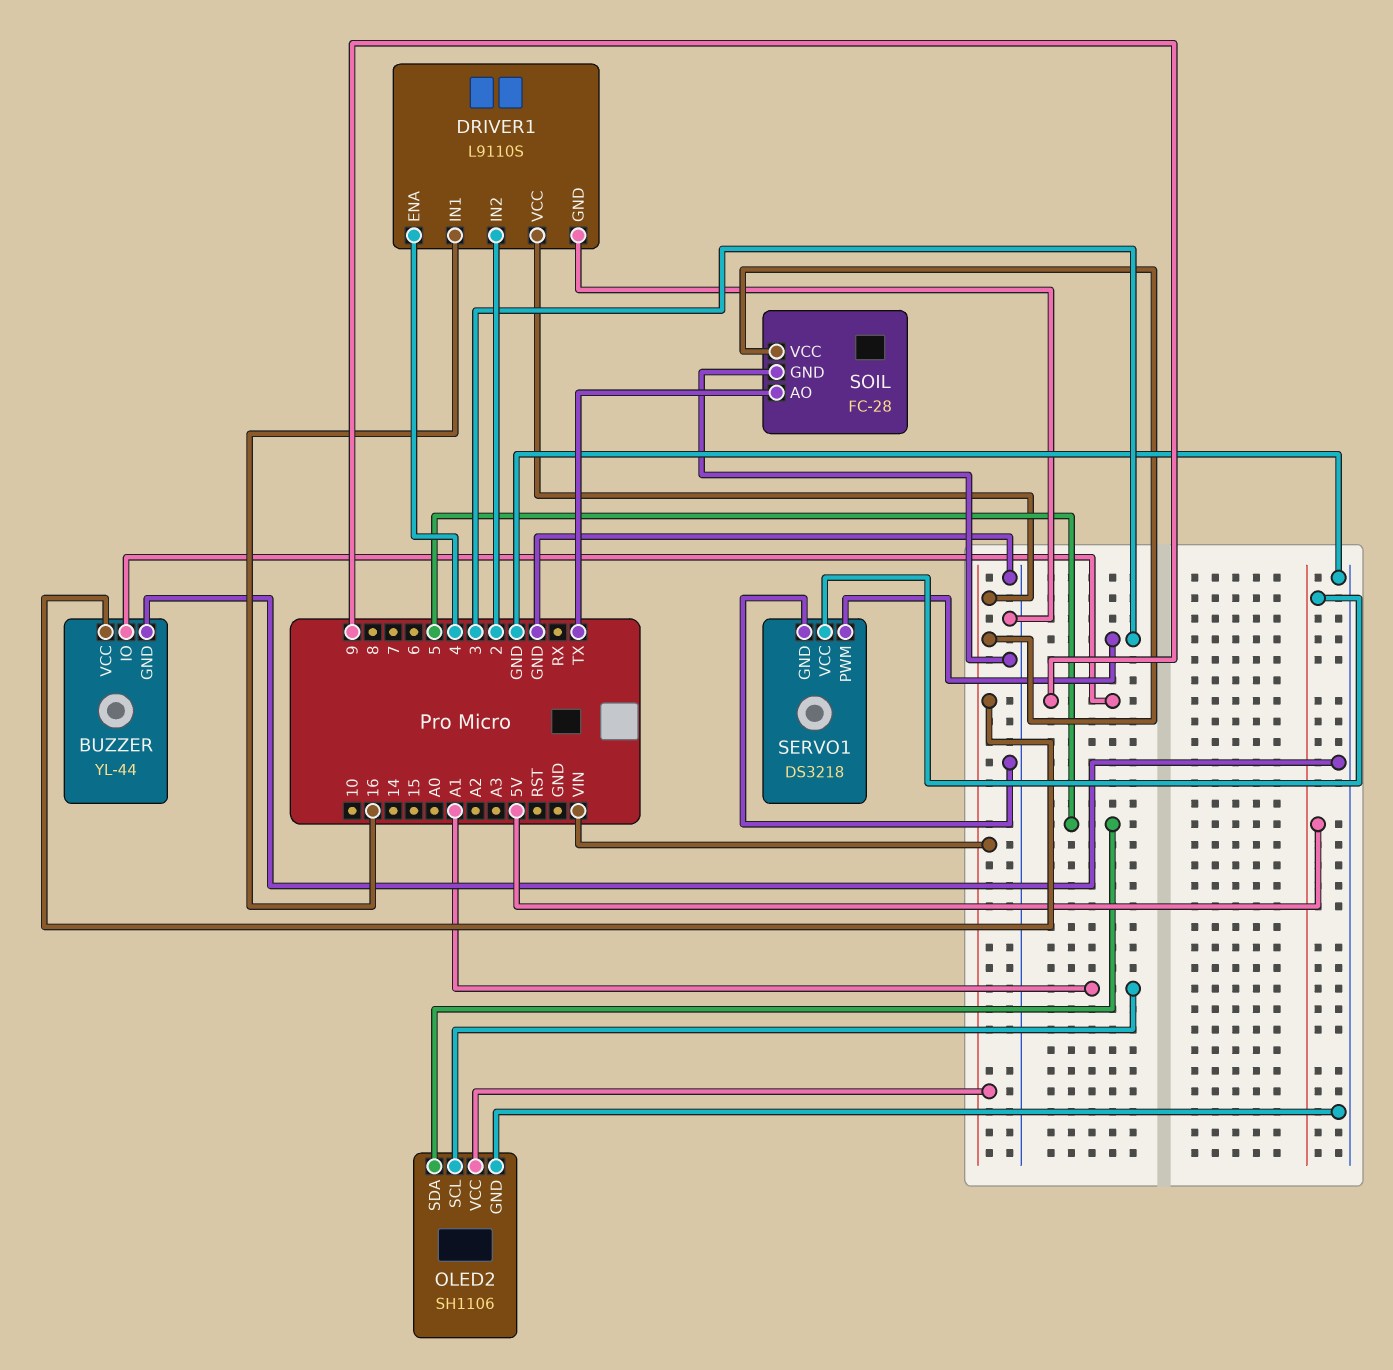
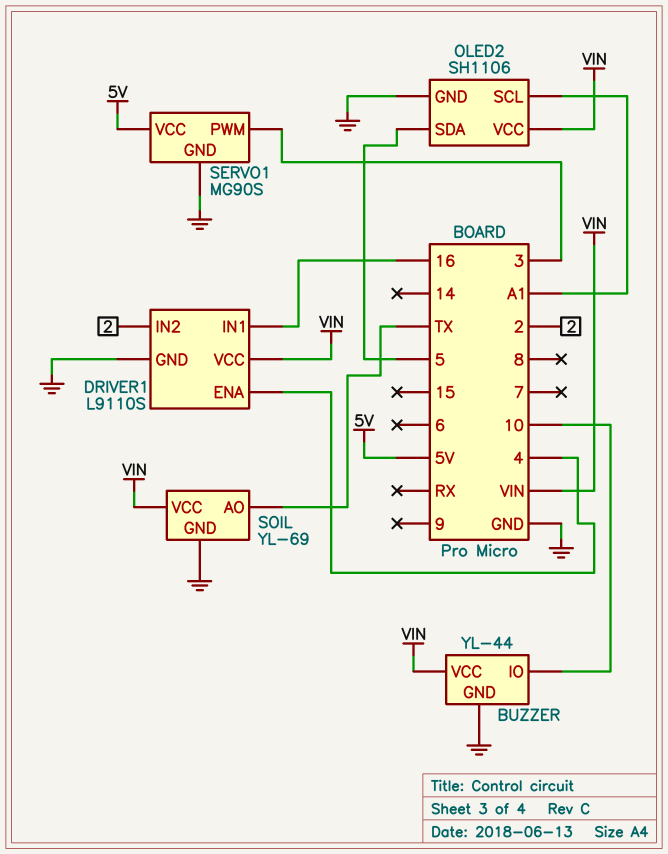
BUZZER pin IO: 9 -> 10
SERVO1: DS3218 -> MG90S
SOIL: FC-28 -> YL-69

